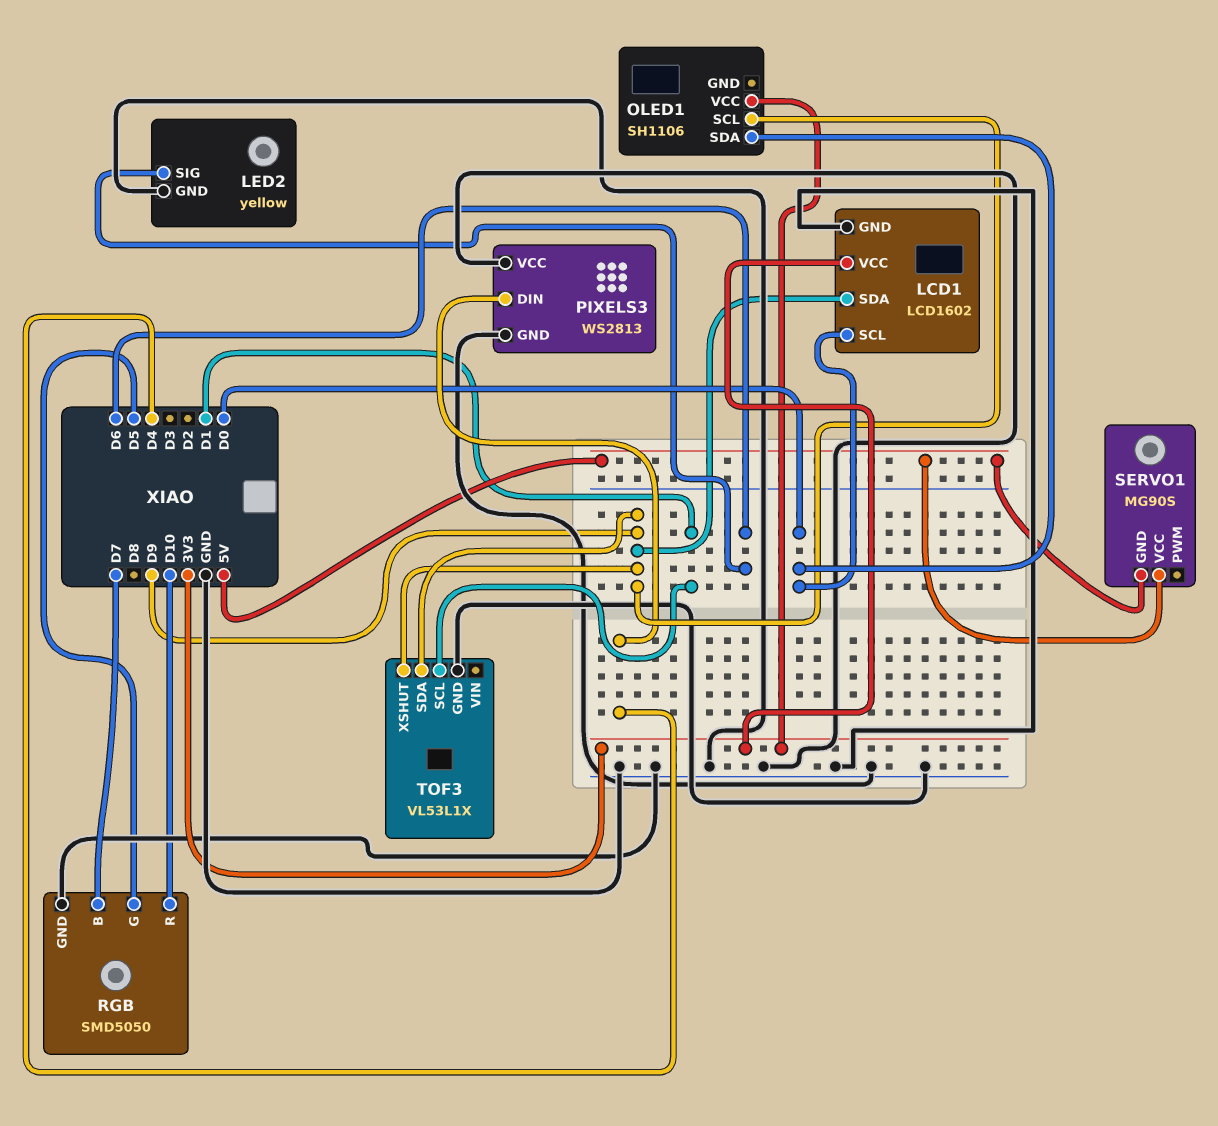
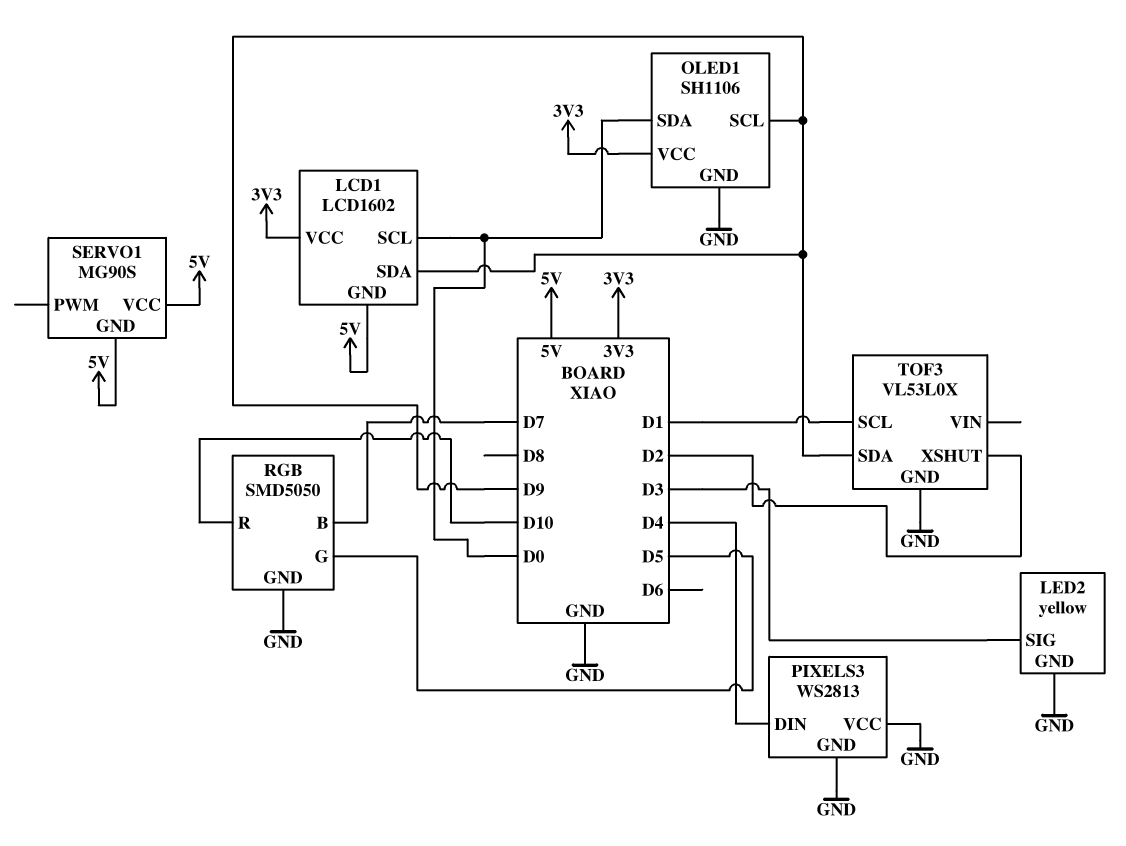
LCD1 pin GND: GND -> 5V
LED2 pin SIG: D6 -> D3
OLED1 pin GND: none -> GND
TOF3: VL53L1X -> VL53L0X
TOF3 pin XSHUT: D9 -> D2

